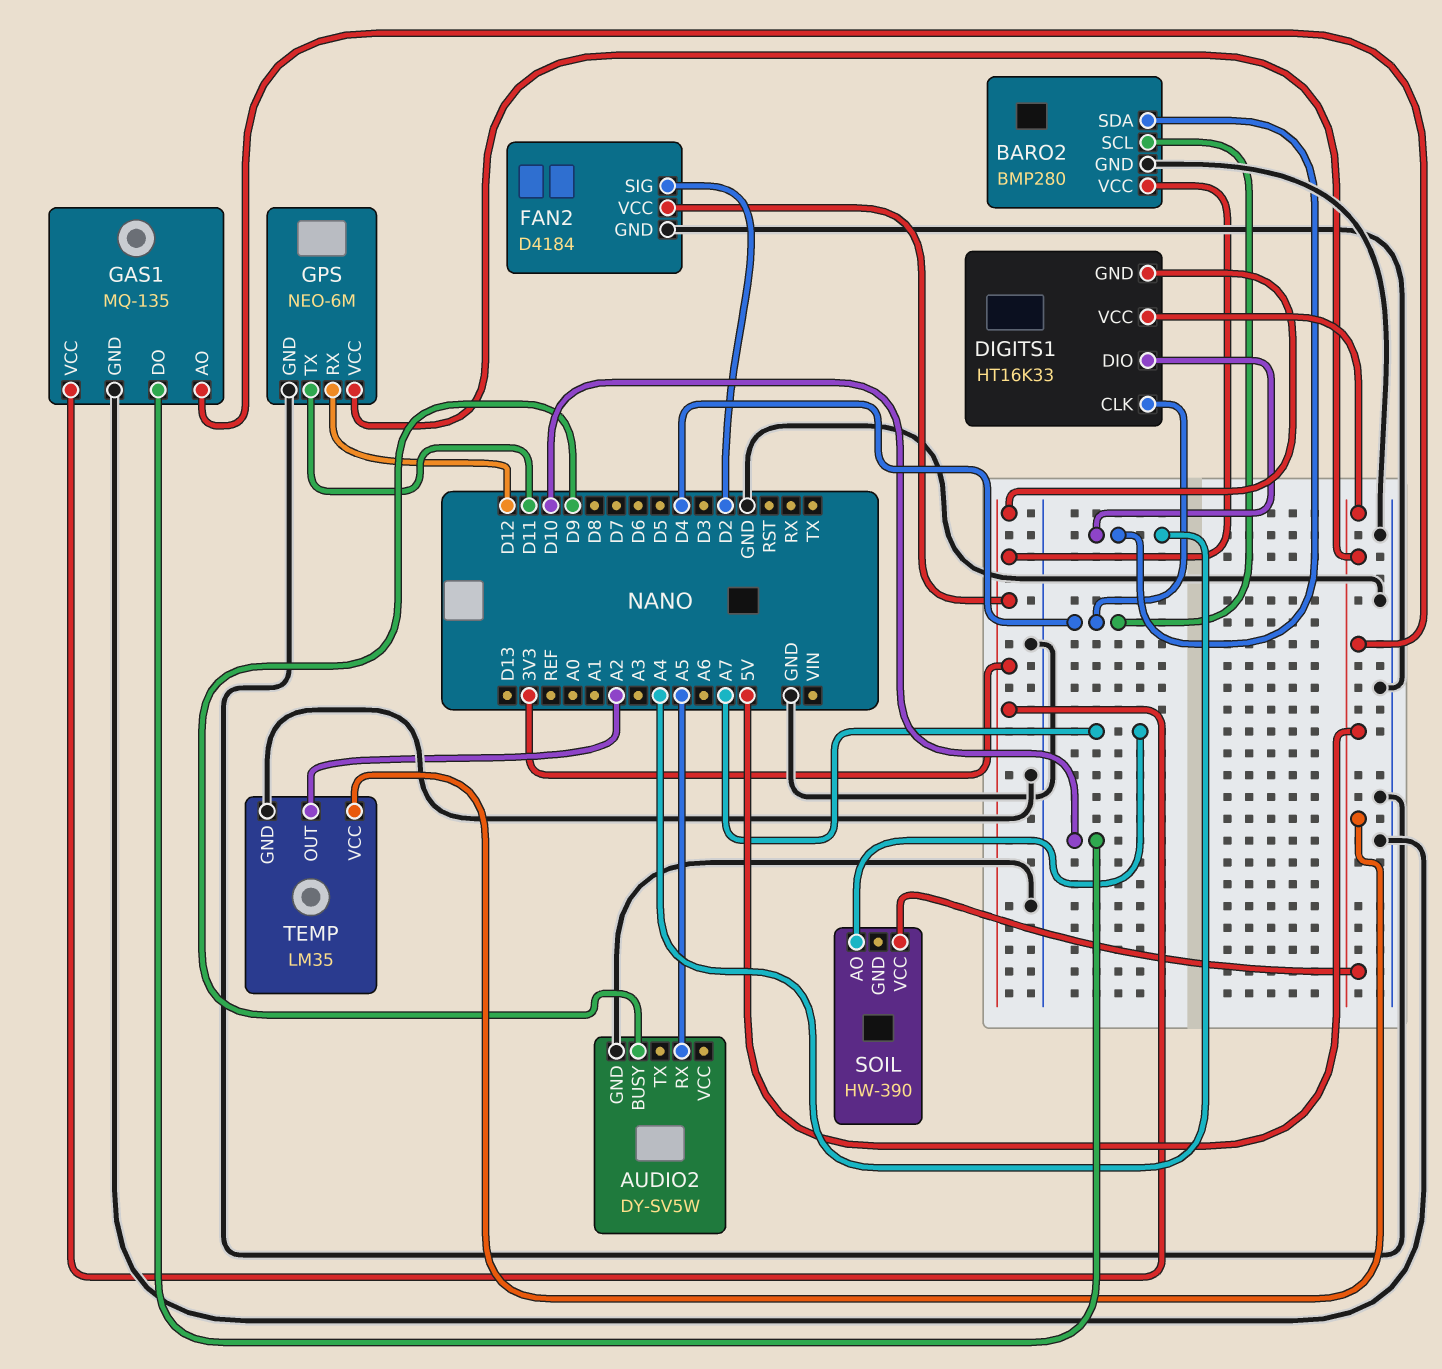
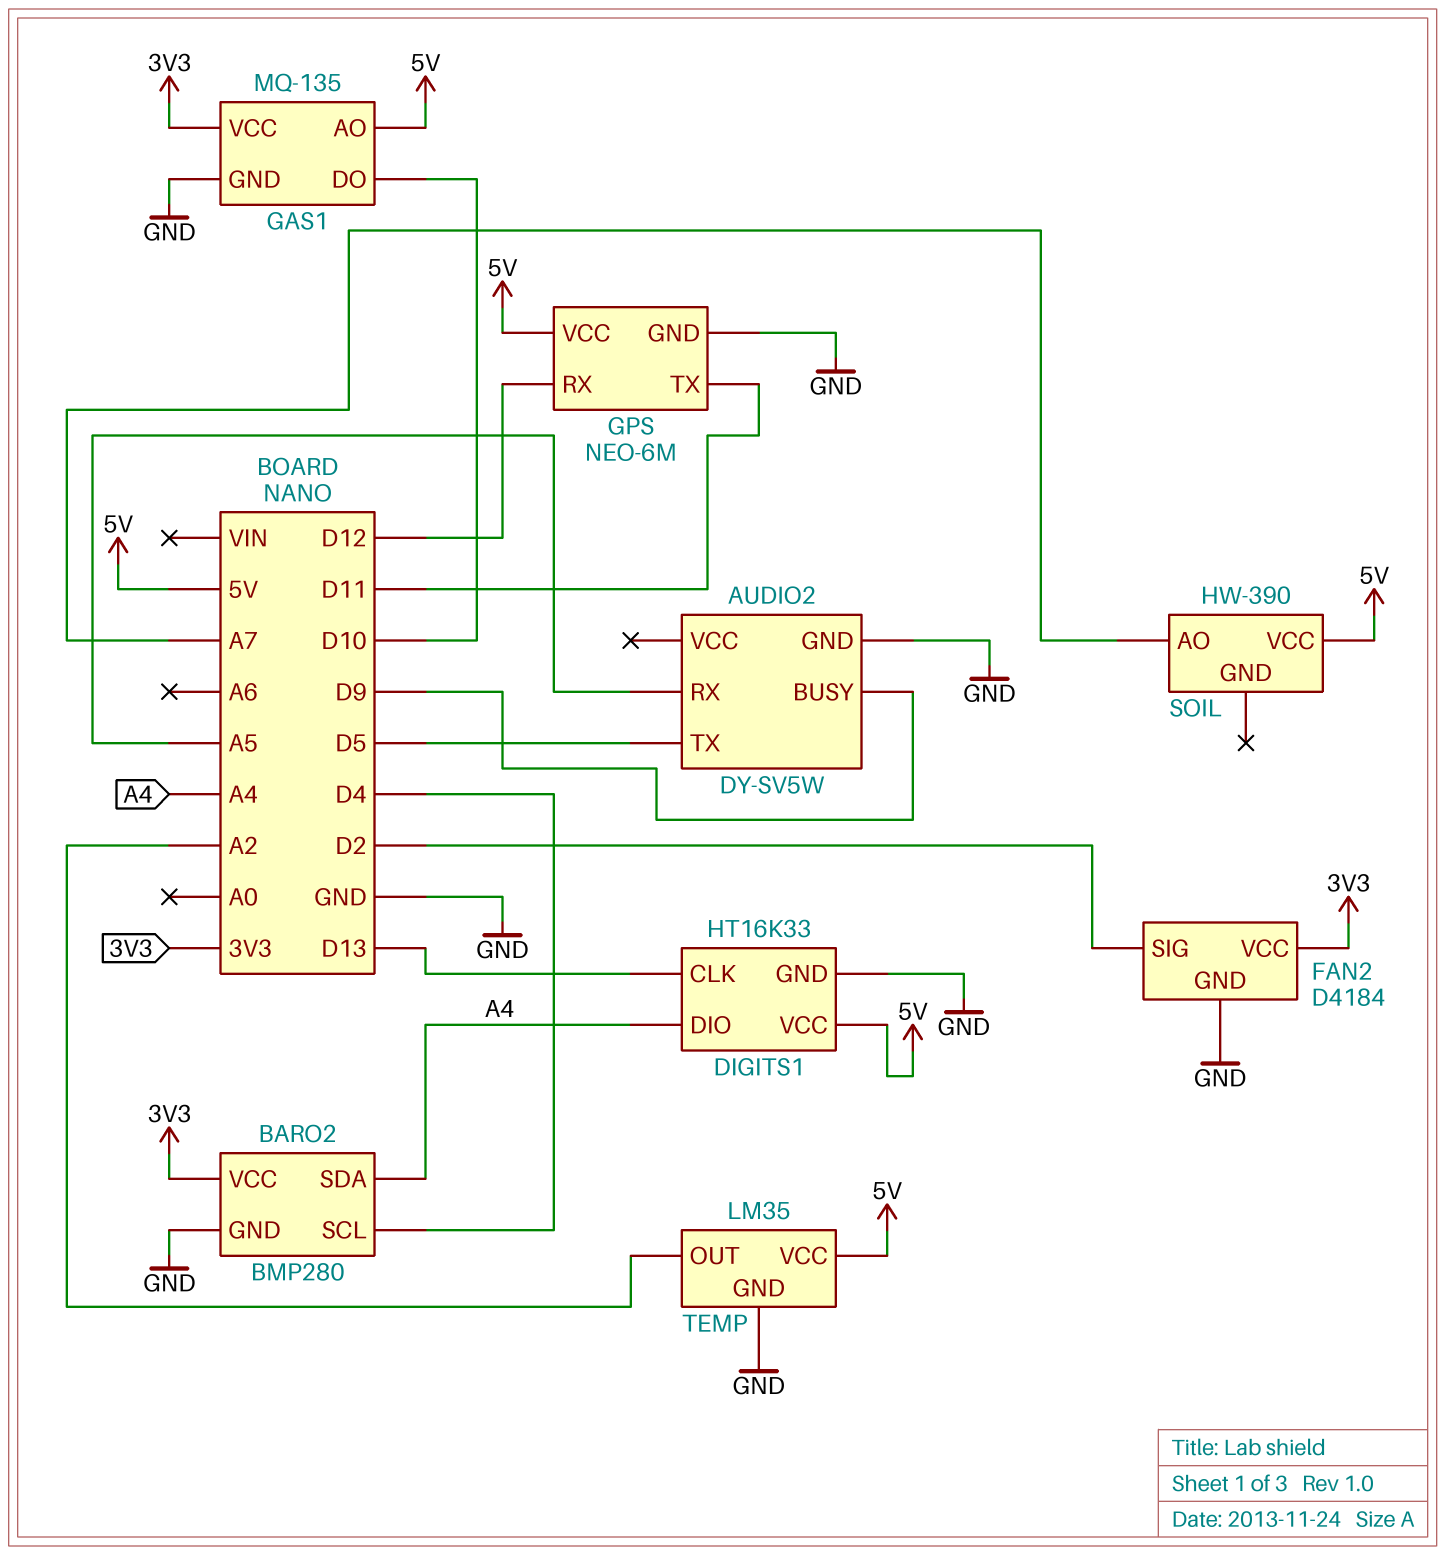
AUDIO2 pin TX: none -> D5
DIGITS1 pin CLK: D4 -> D13
DIGITS1 pin GND: 3V3 -> GND

